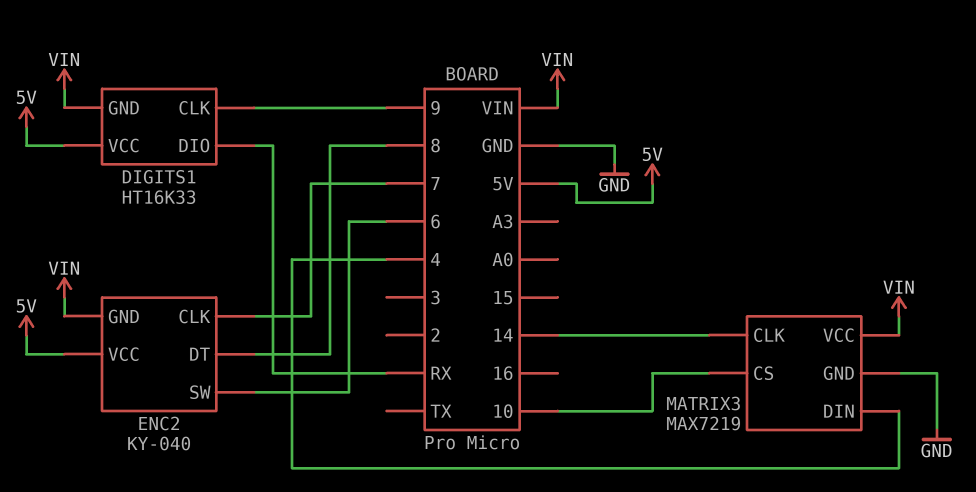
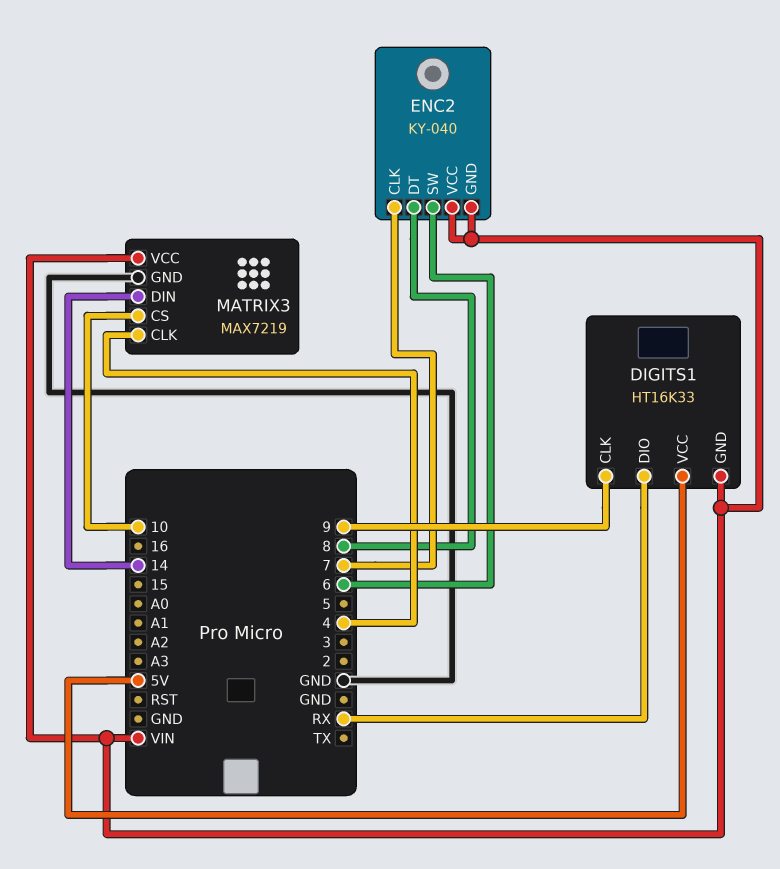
ENC2 pin VCC: 5V -> VIN
MATRIX3 pin CLK: 14 -> 4
MATRIX3 pin DIN: 4 -> 14

